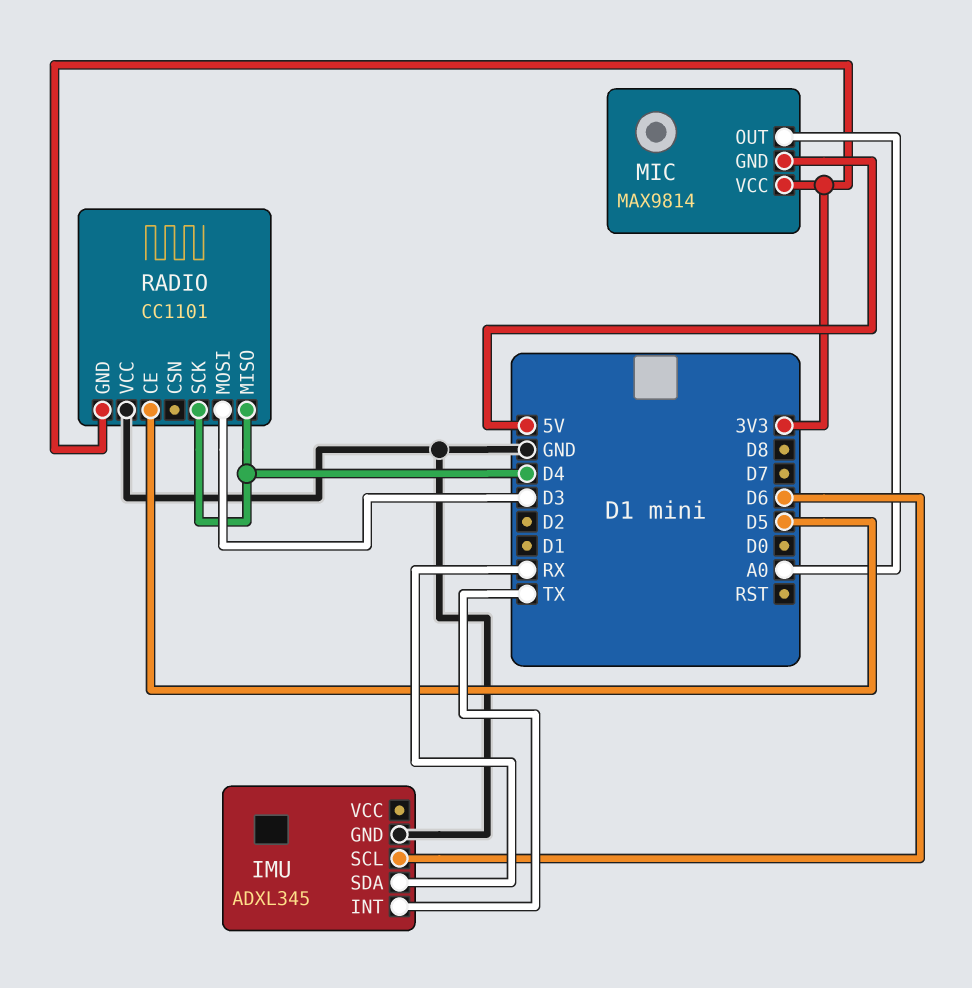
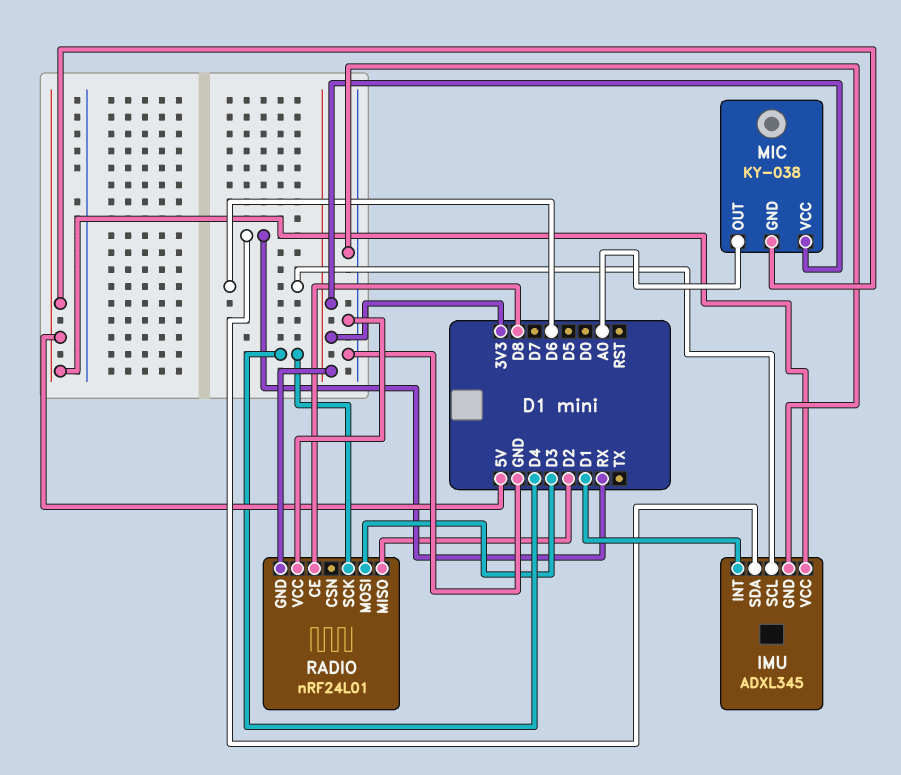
IMU pin INT: TX -> D1
IMU pin VCC: none -> 5V
MIC: MAX9814 -> KY-038
RADIO: CC1101 -> nRF24L01
RADIO pin CE: D5 -> D8
RADIO pin MISO: D4 -> D2

